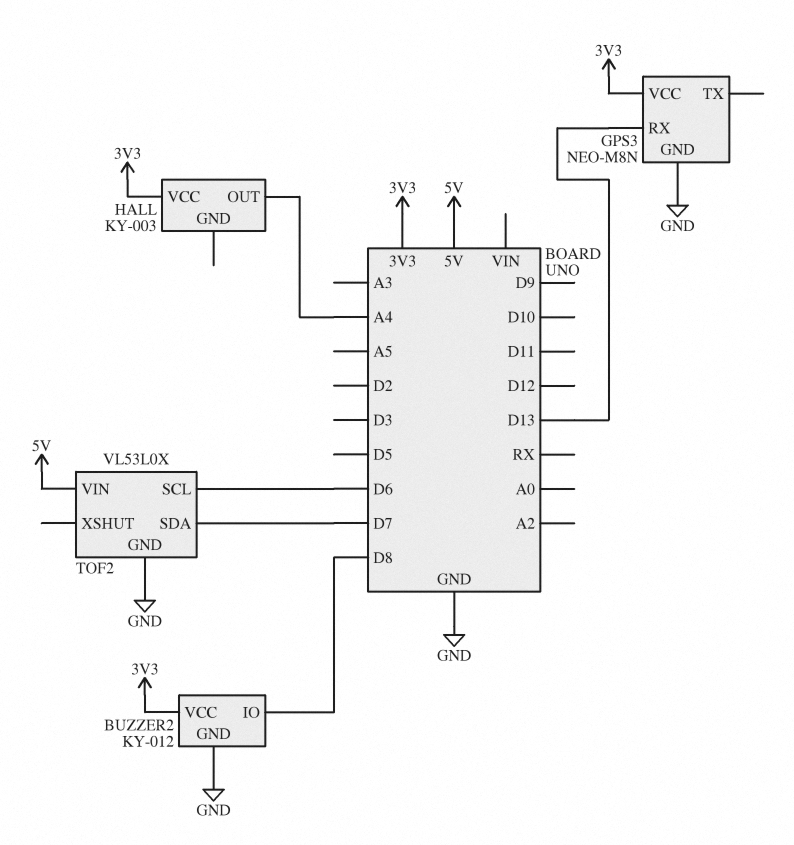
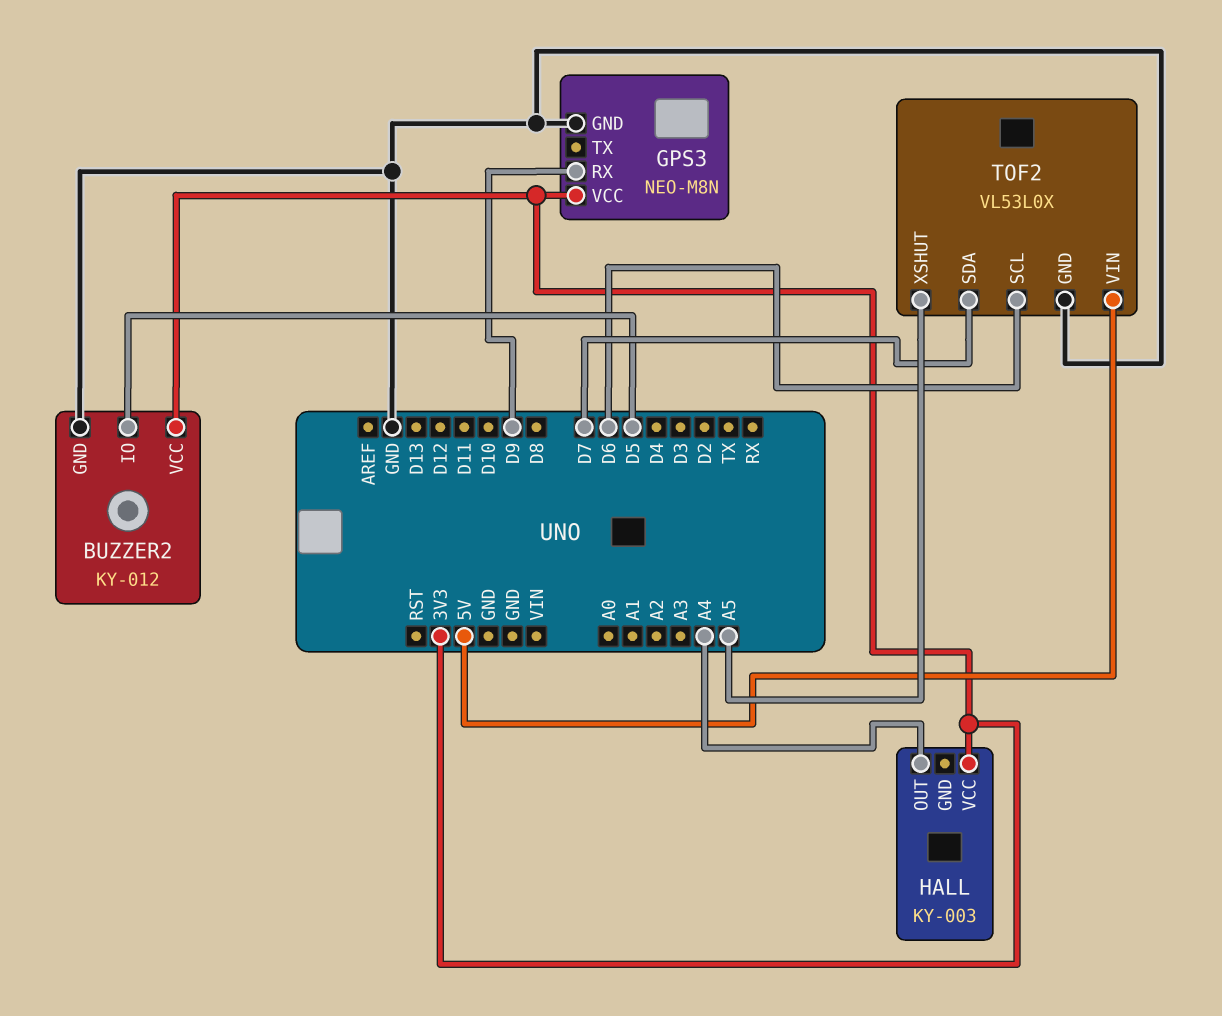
BUZZER2 pin IO: D8 -> D5
GPS3 pin RX: D13 -> D9
TOF2 pin XSHUT: none -> A5

